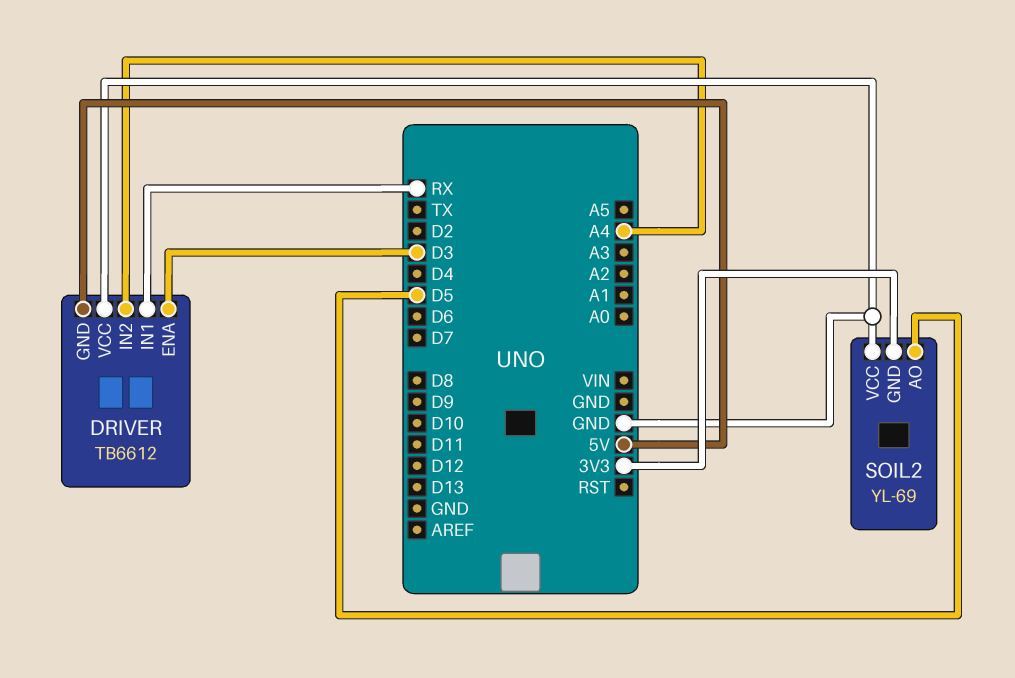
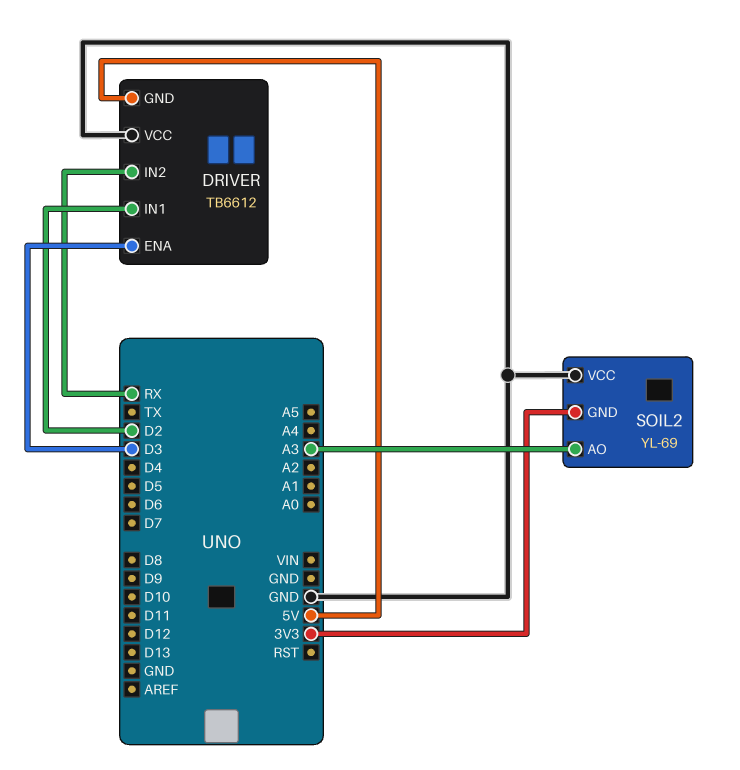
DRIVER pin IN1: RX -> D2
DRIVER pin IN2: A4 -> RX
SOIL2 pin AO: D5 -> A3

